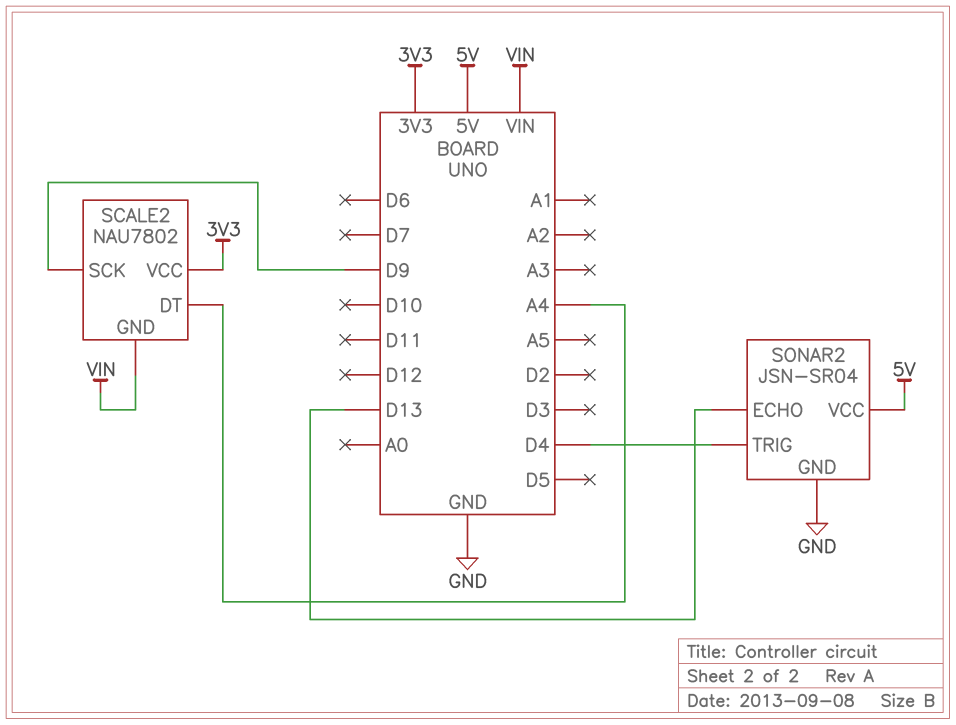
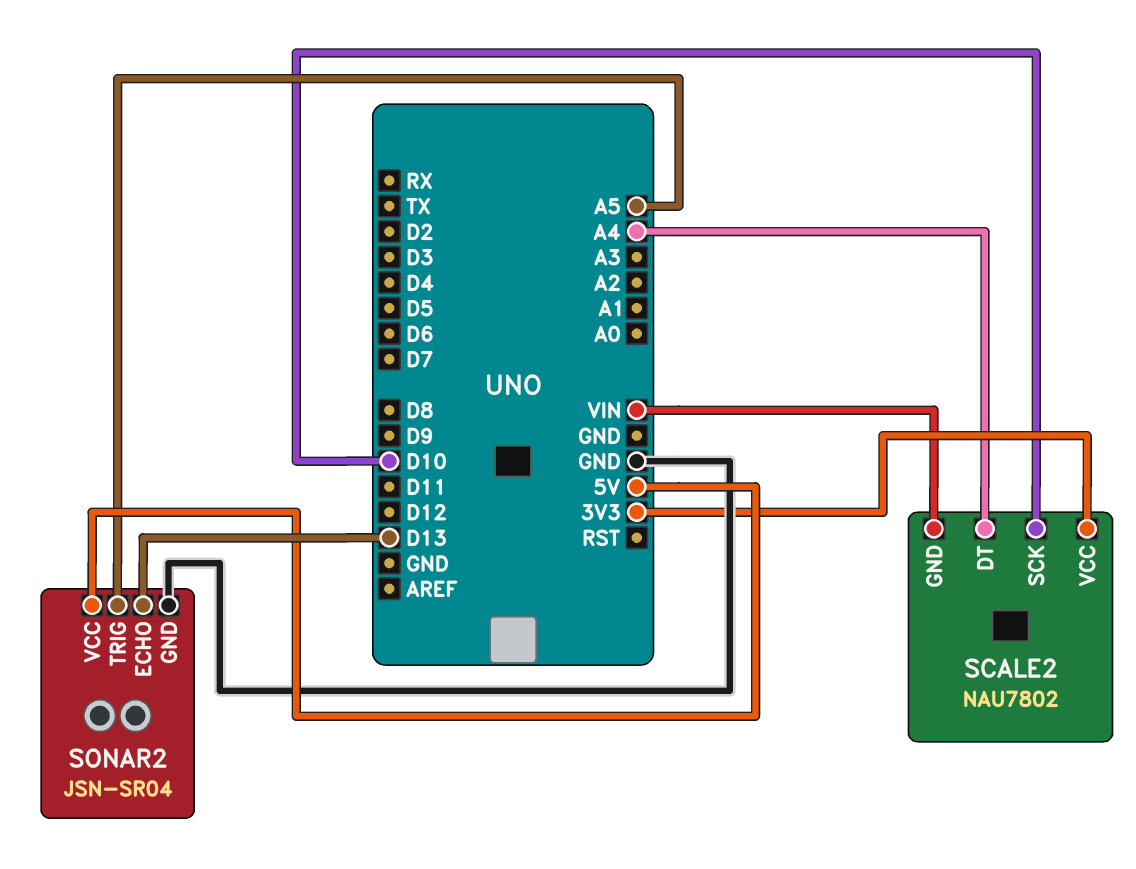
SCALE2 pin SCK: D9 -> D10
SONAR2 pin TRIG: D4 -> A5

